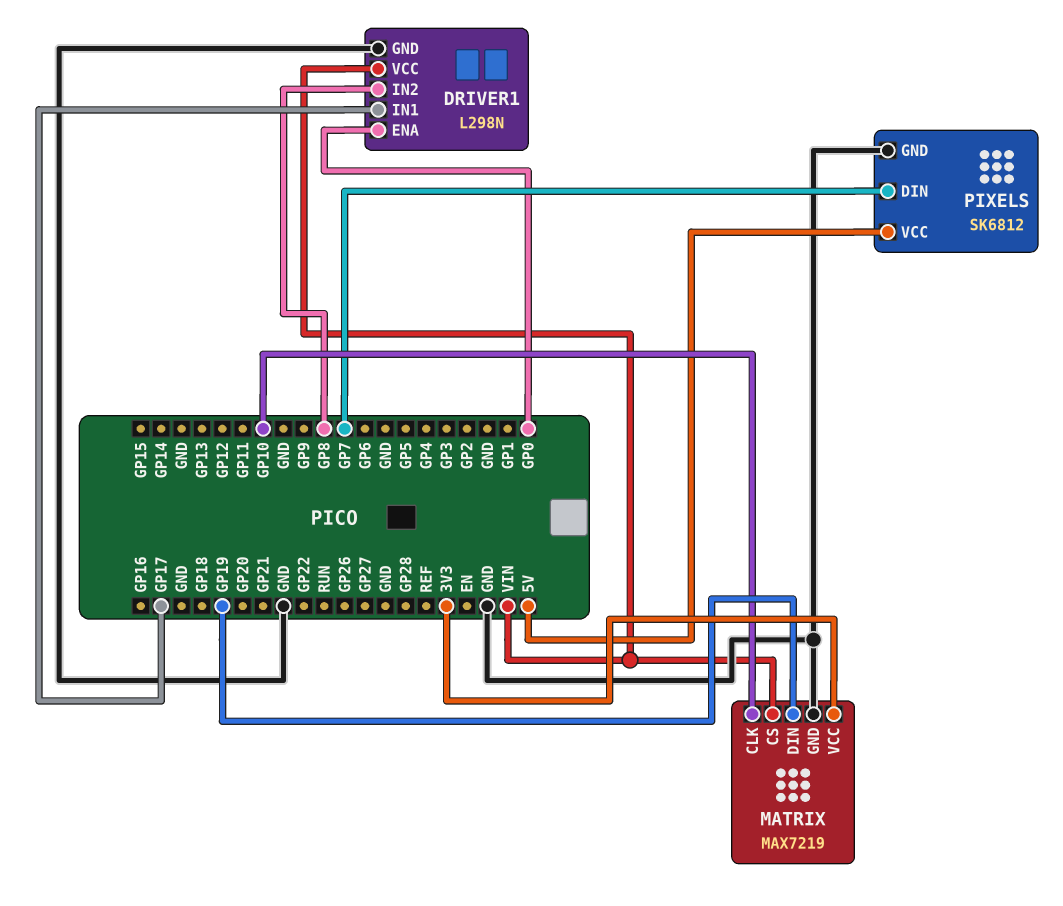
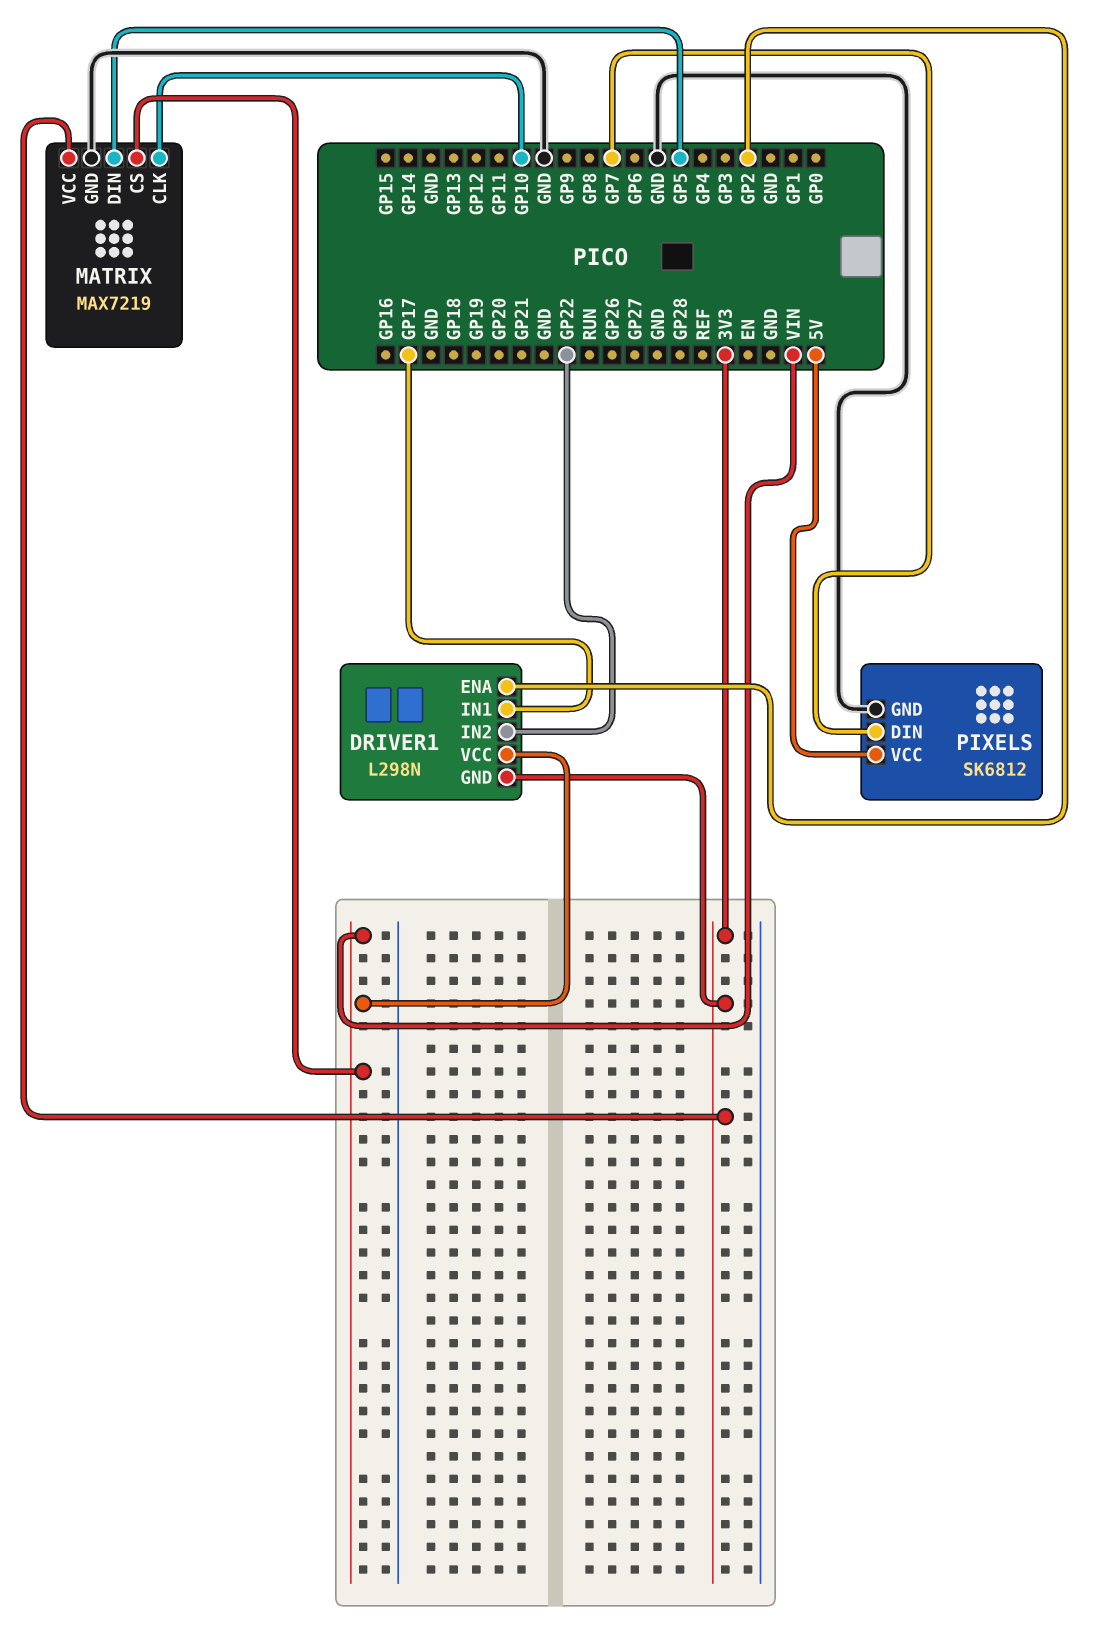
DRIVER1 pin ENA: GP0 -> GP2
DRIVER1 pin GND: GND -> 3V3
DRIVER1 pin IN2: GP8 -> GP22
MATRIX pin DIN: GP19 -> GP5

